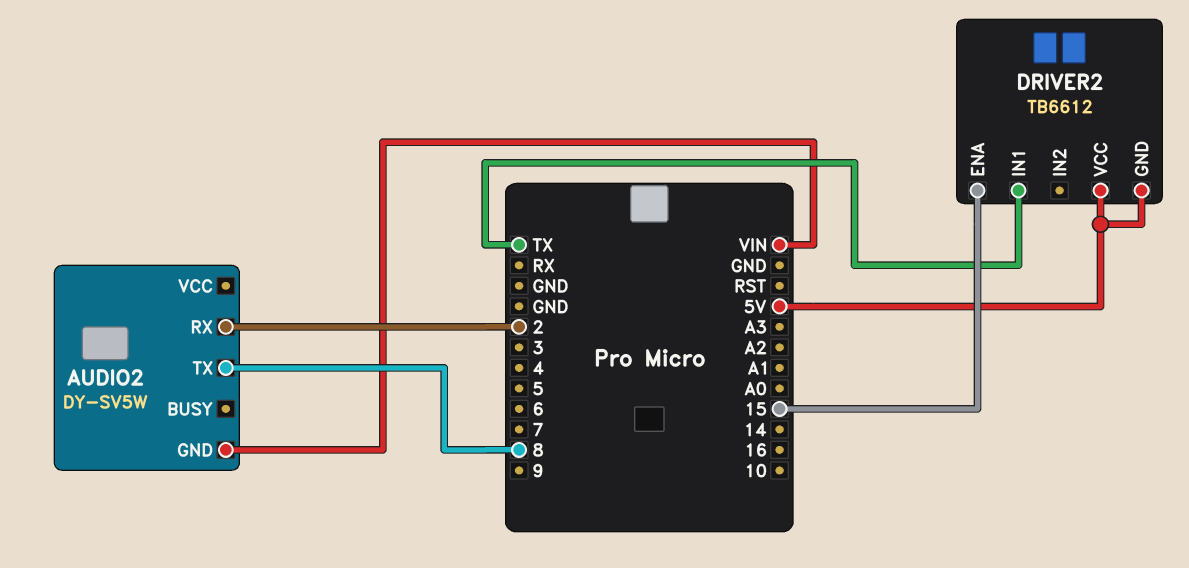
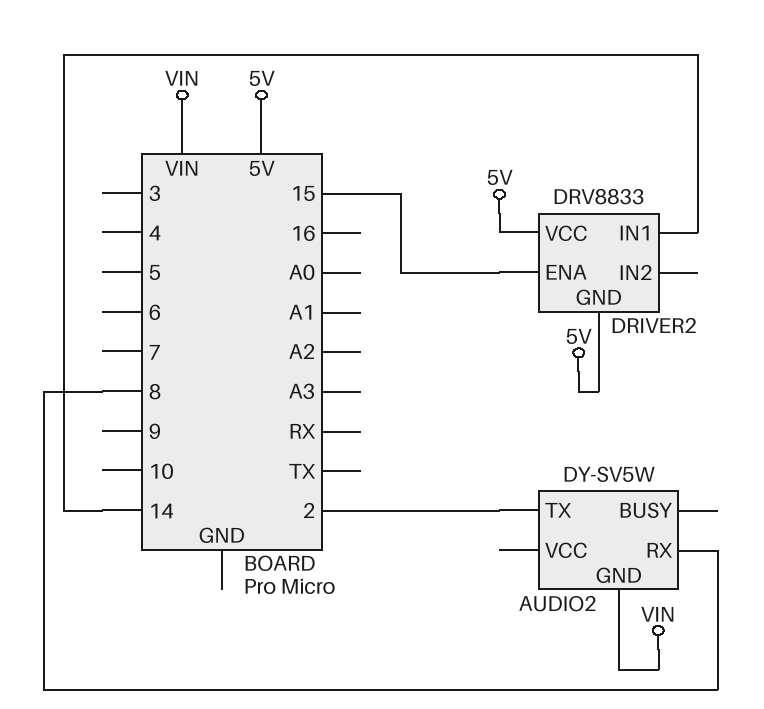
AUDIO2 pin RX: 2 -> 8
AUDIO2 pin TX: 8 -> 2
DRIVER2: TB6612 -> DRV8833
DRIVER2 pin IN1: TX -> 14

